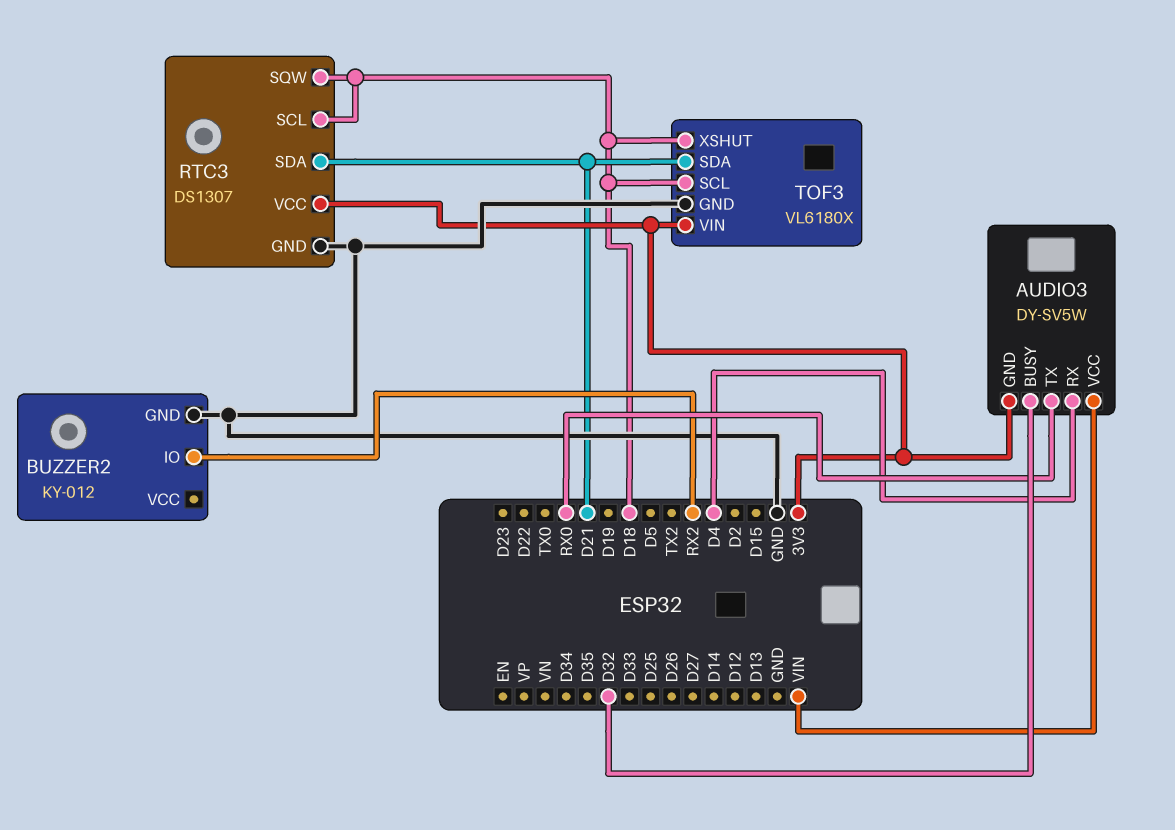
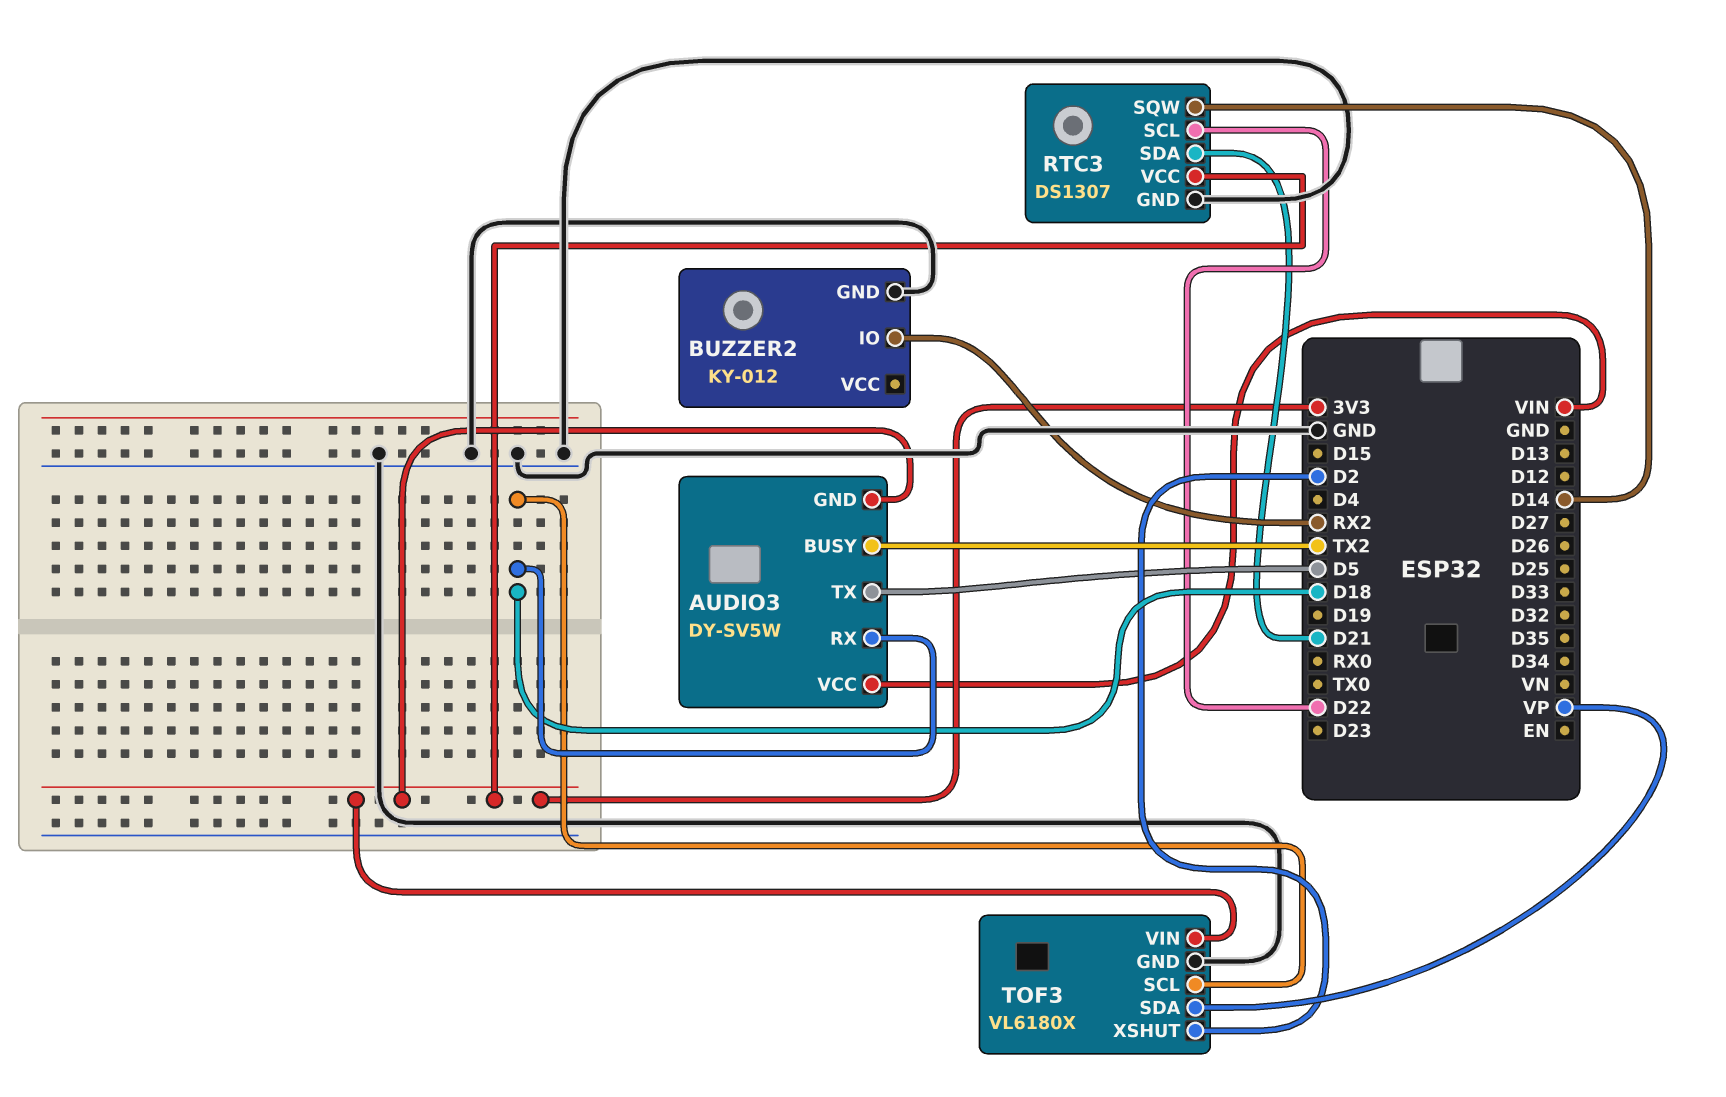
AUDIO3 pin BUSY: D32 -> TX2
AUDIO3 pin RX: D4 -> D18
AUDIO3 pin TX: RX0 -> D5
RTC3 pin SCL: D18 -> D22
RTC3 pin SQW: D18 -> D14
TOF3 pin SDA: D21 -> VP
TOF3 pin XSHUT: D18 -> D2

